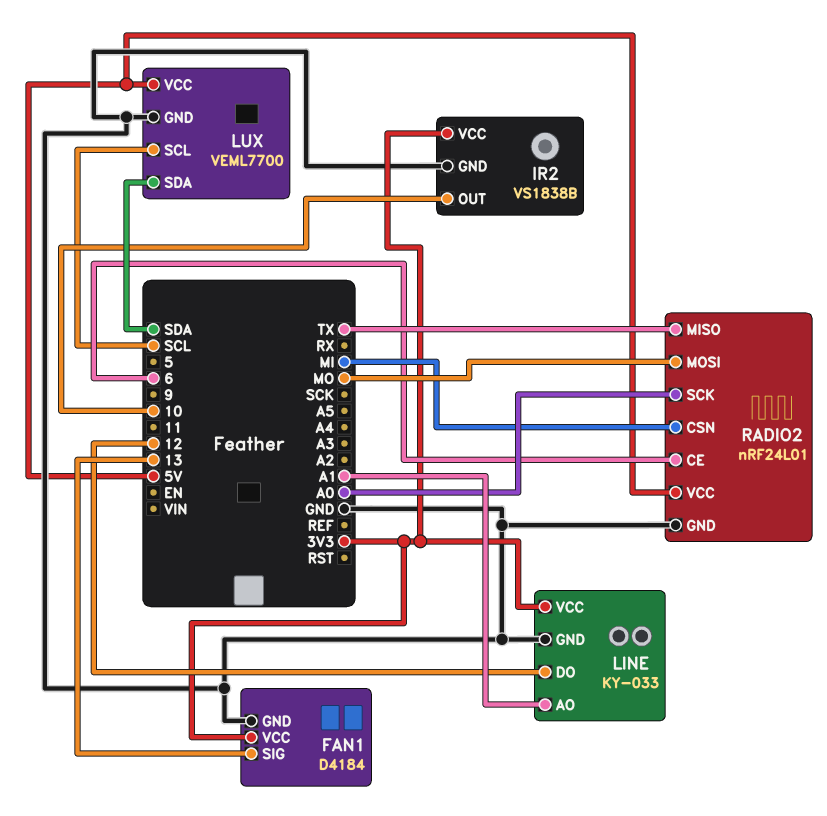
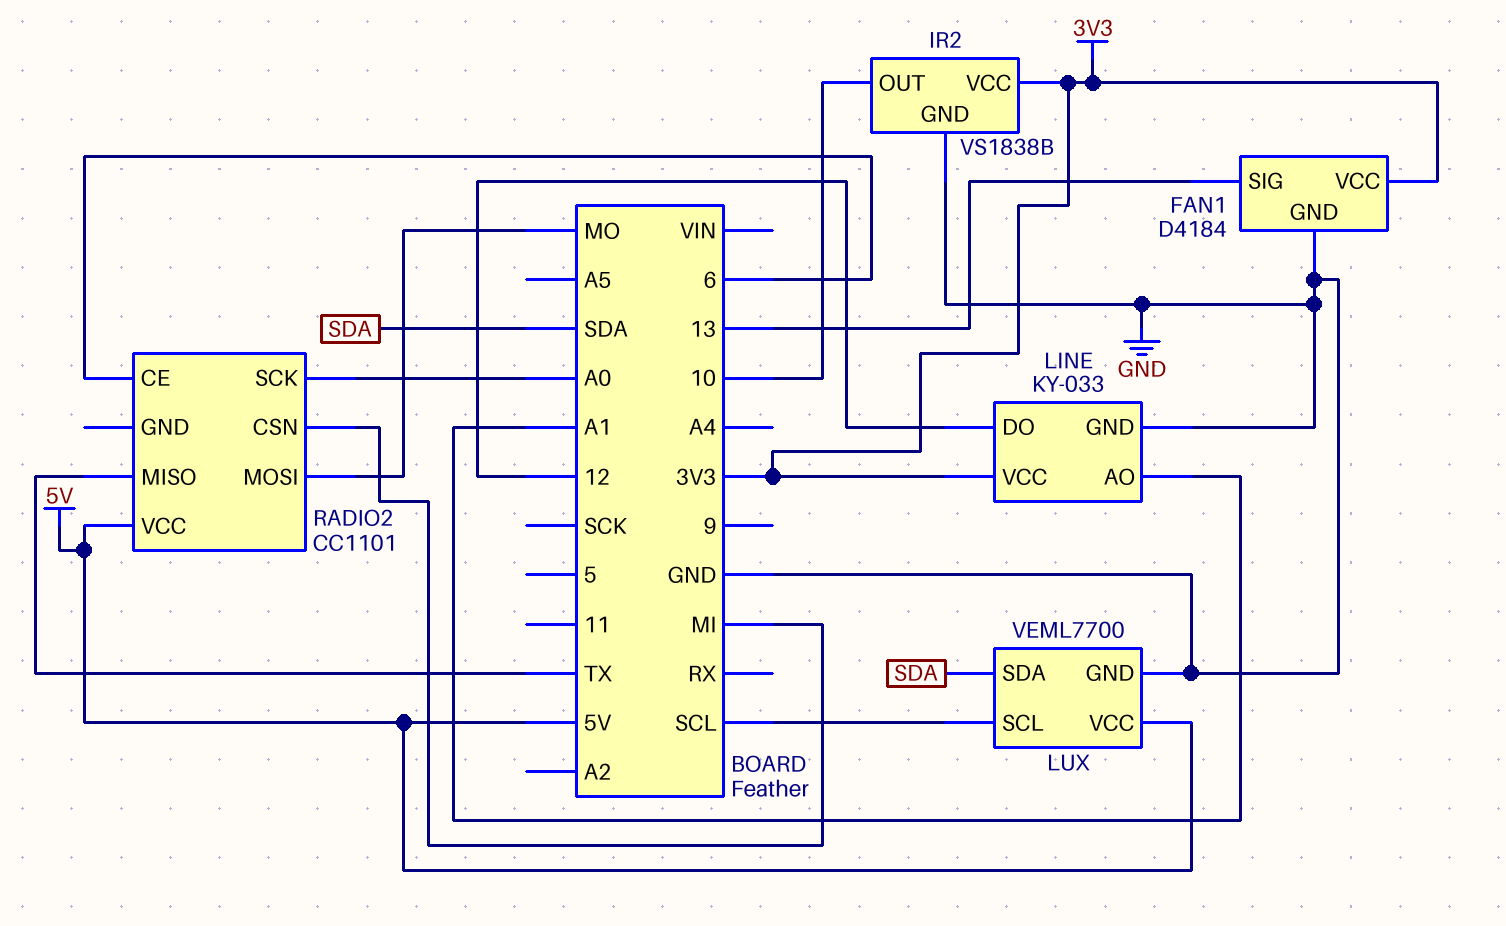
RADIO2: nRF24L01 -> CC1101
RADIO2 pin GND: GND -> none

